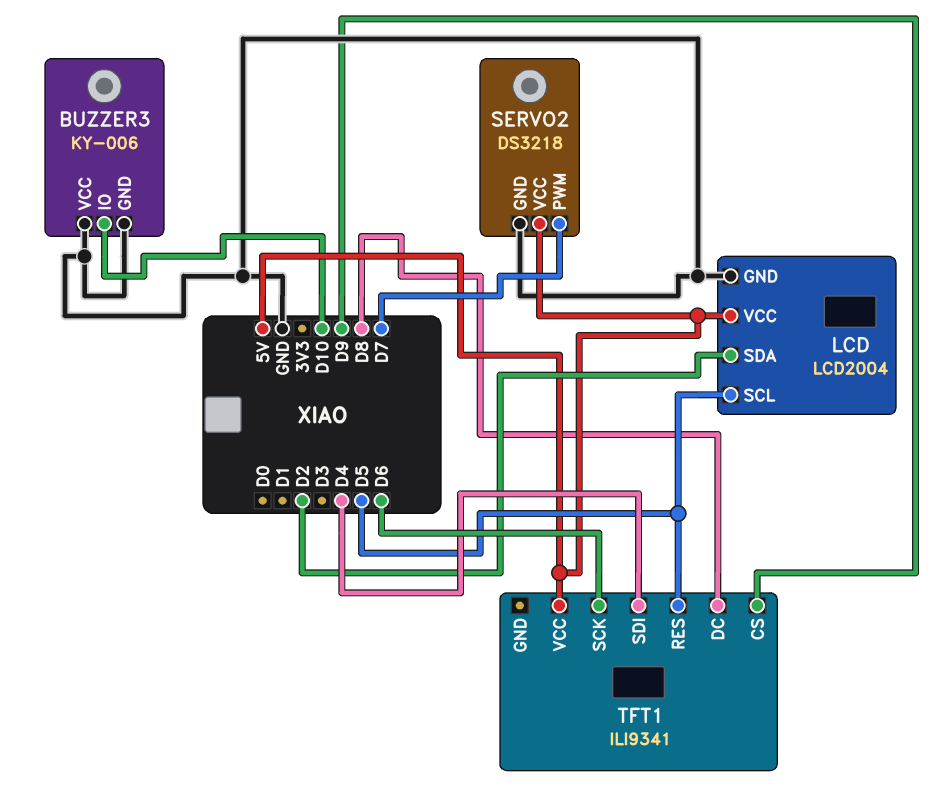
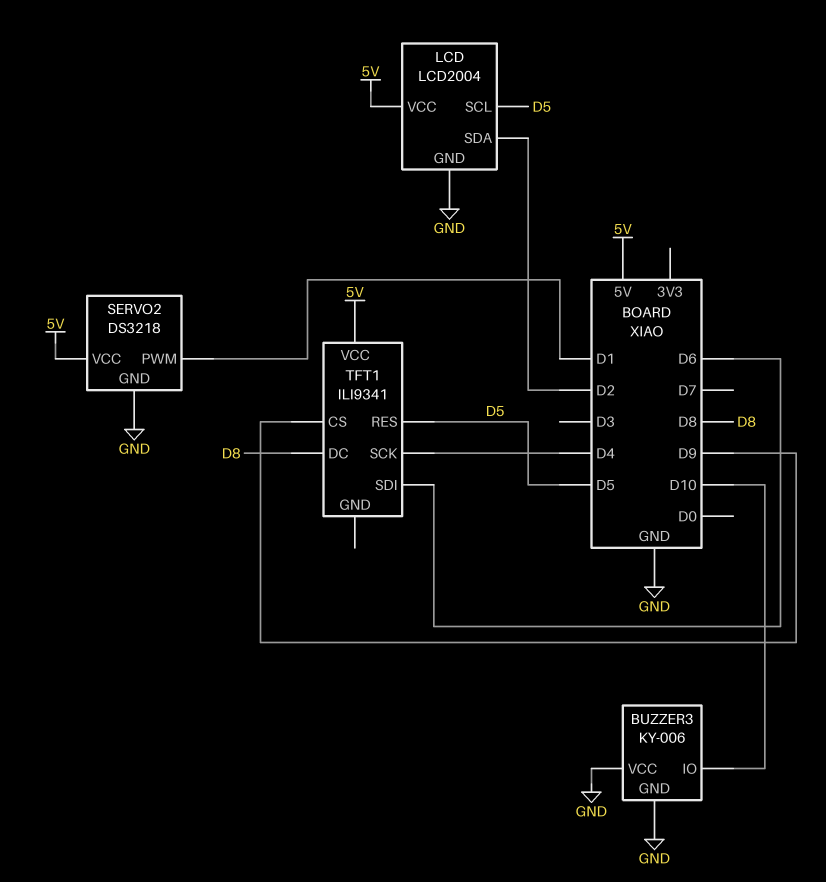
SERVO2 pin PWM: D7 -> D1
TFT1 pin SCK: D6 -> D4
TFT1 pin SDI: D4 -> D6

